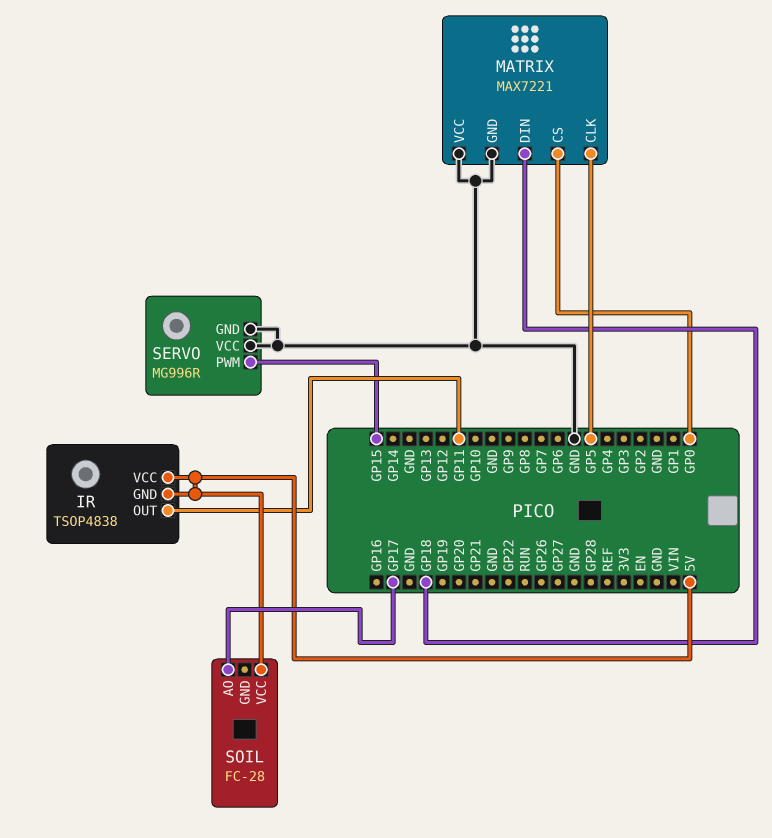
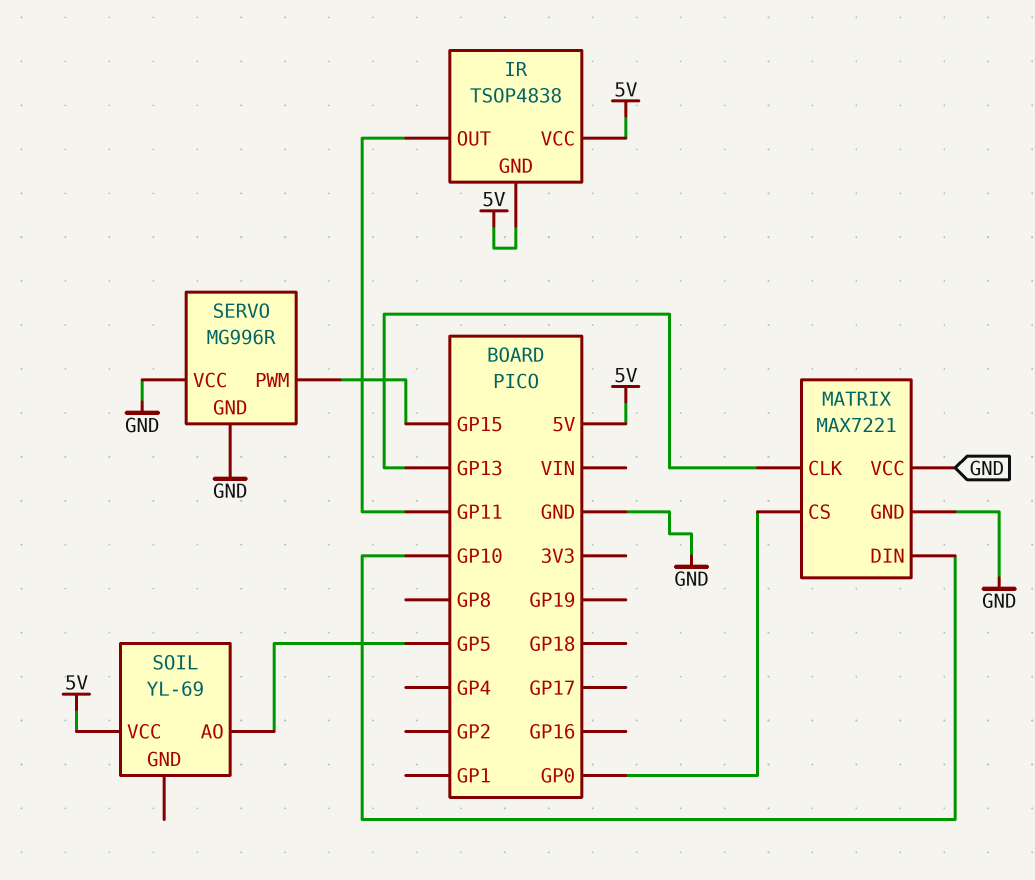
MATRIX pin CLK: GP5 -> GP13
MATRIX pin DIN: GP18 -> GP10
SOIL: FC-28 -> YL-69
SOIL pin AO: GP17 -> GP5

